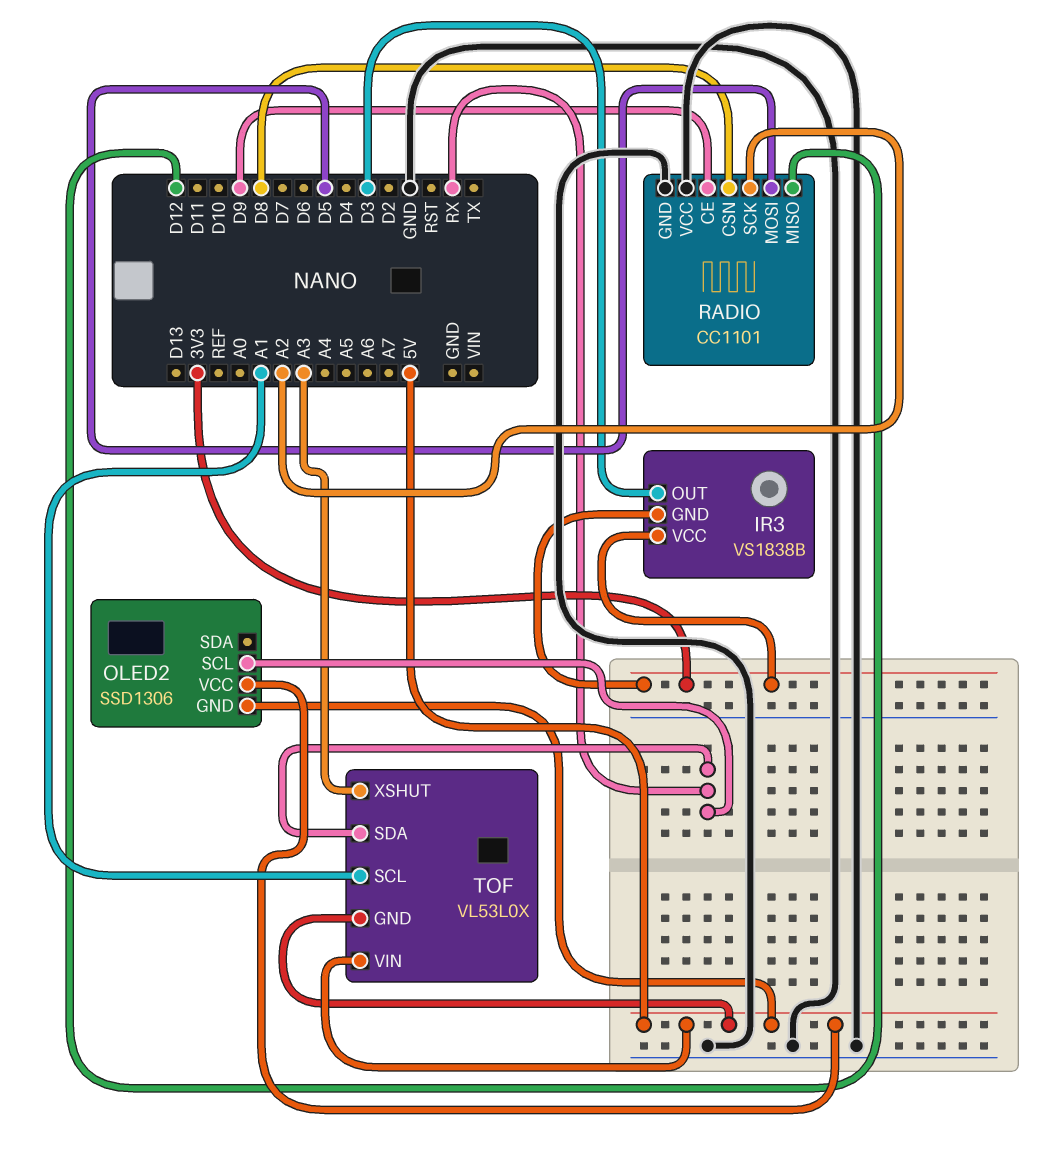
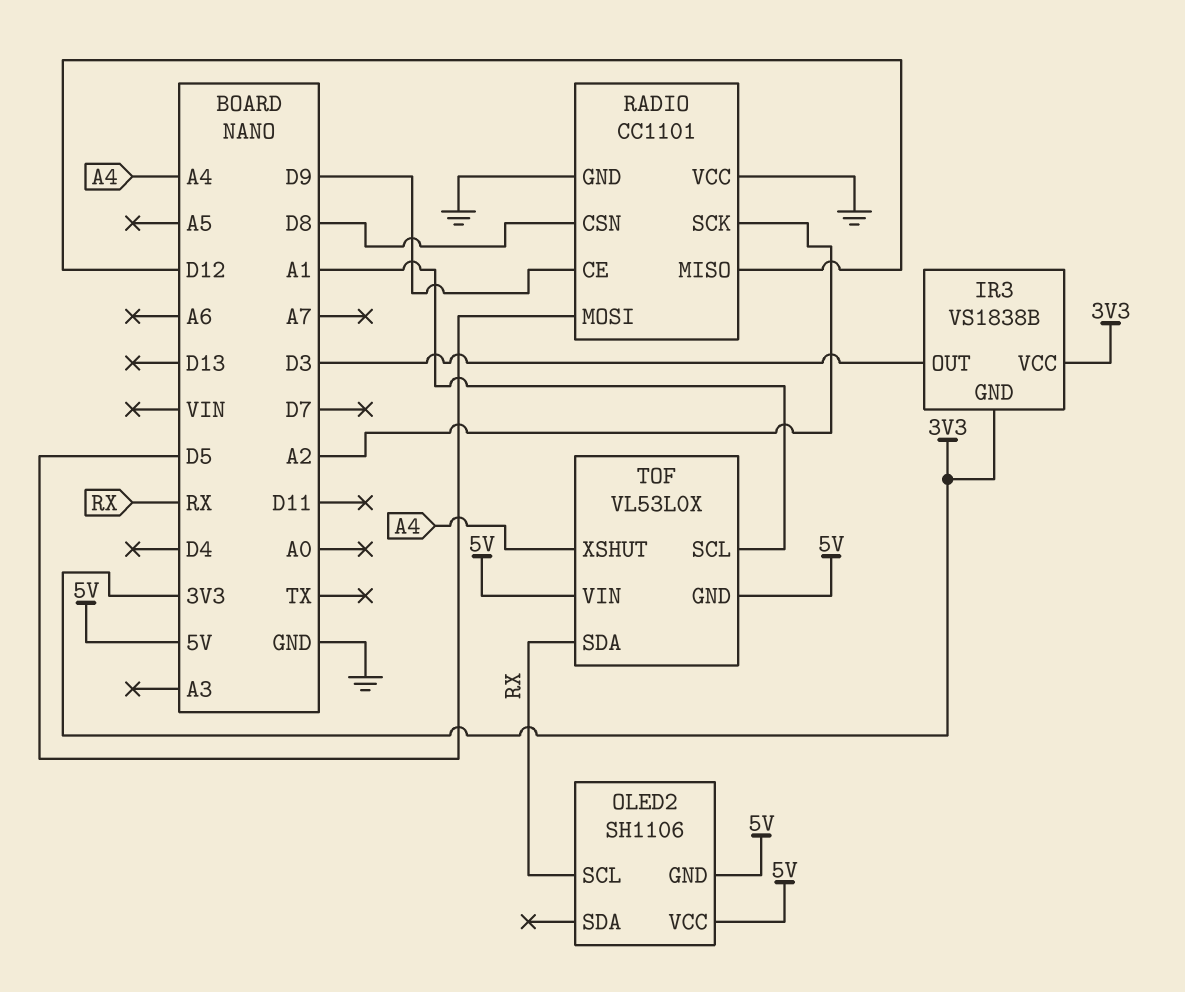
OLED2: SSD1306 -> SH1106
TOF pin XSHUT: A3 -> A4

